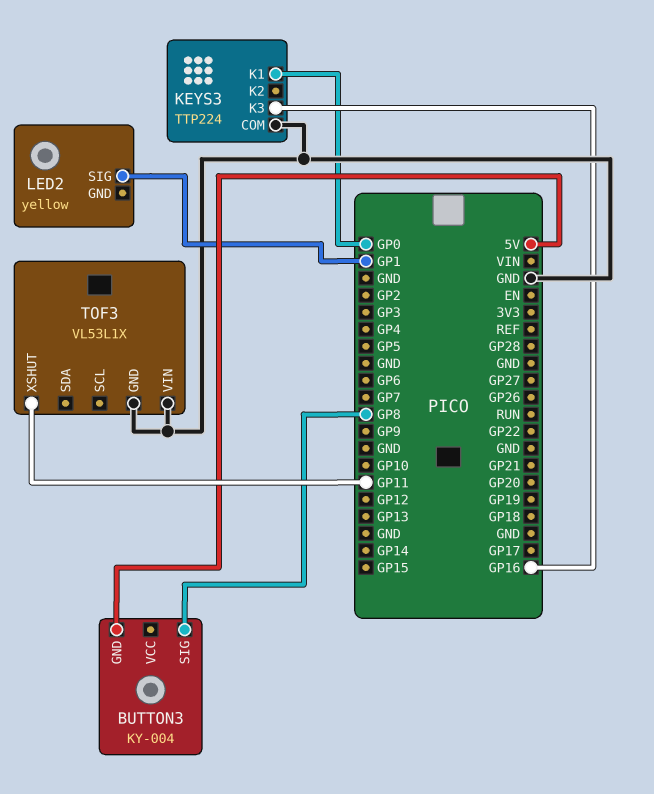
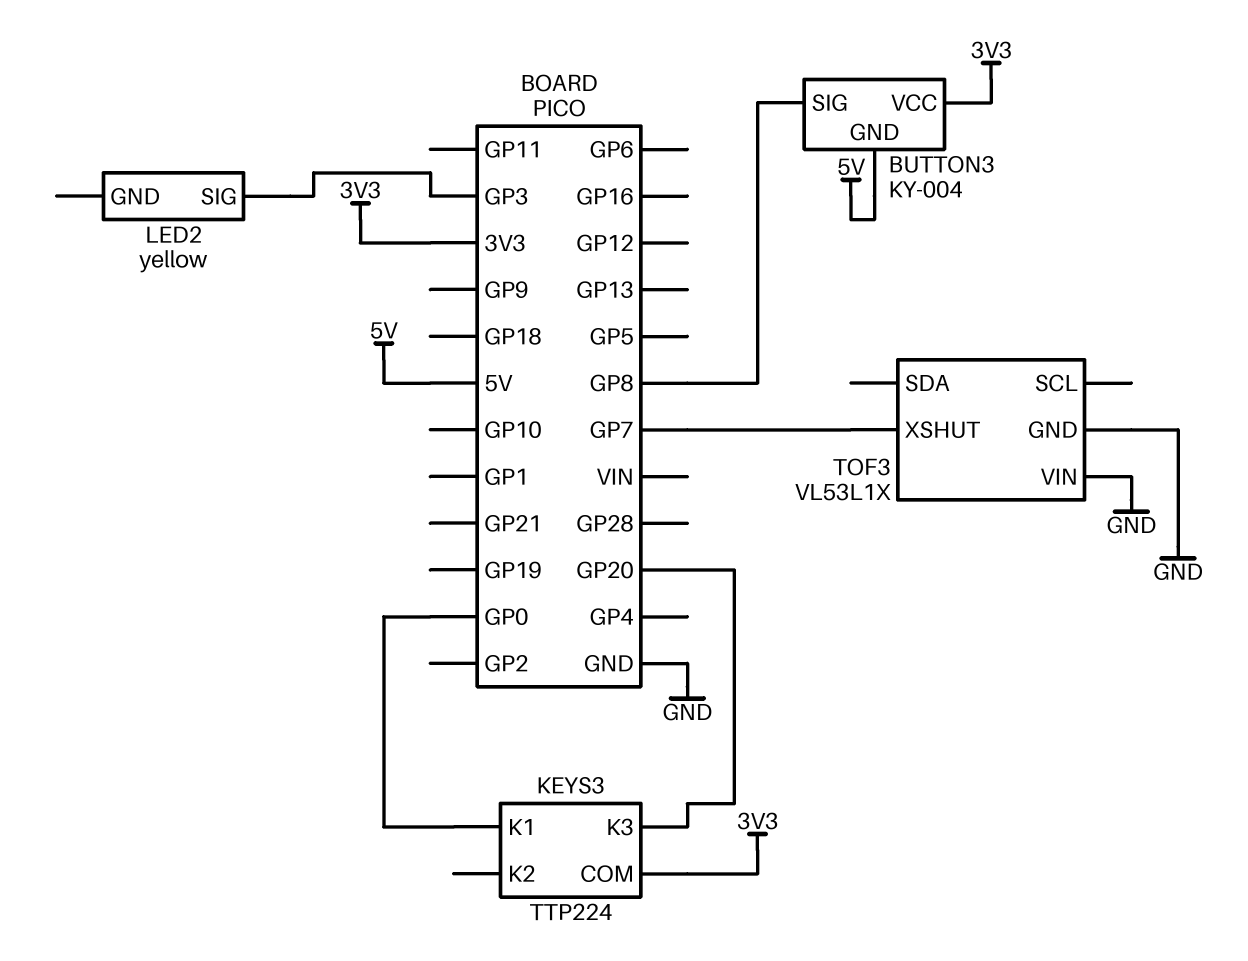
BUTTON3 pin VCC: none -> 3V3
KEYS3 pin COM: GND -> 3V3
KEYS3 pin K3: GP16 -> GP20
LED2 pin SIG: GP1 -> GP3
TOF3 pin XSHUT: GP11 -> GP7

